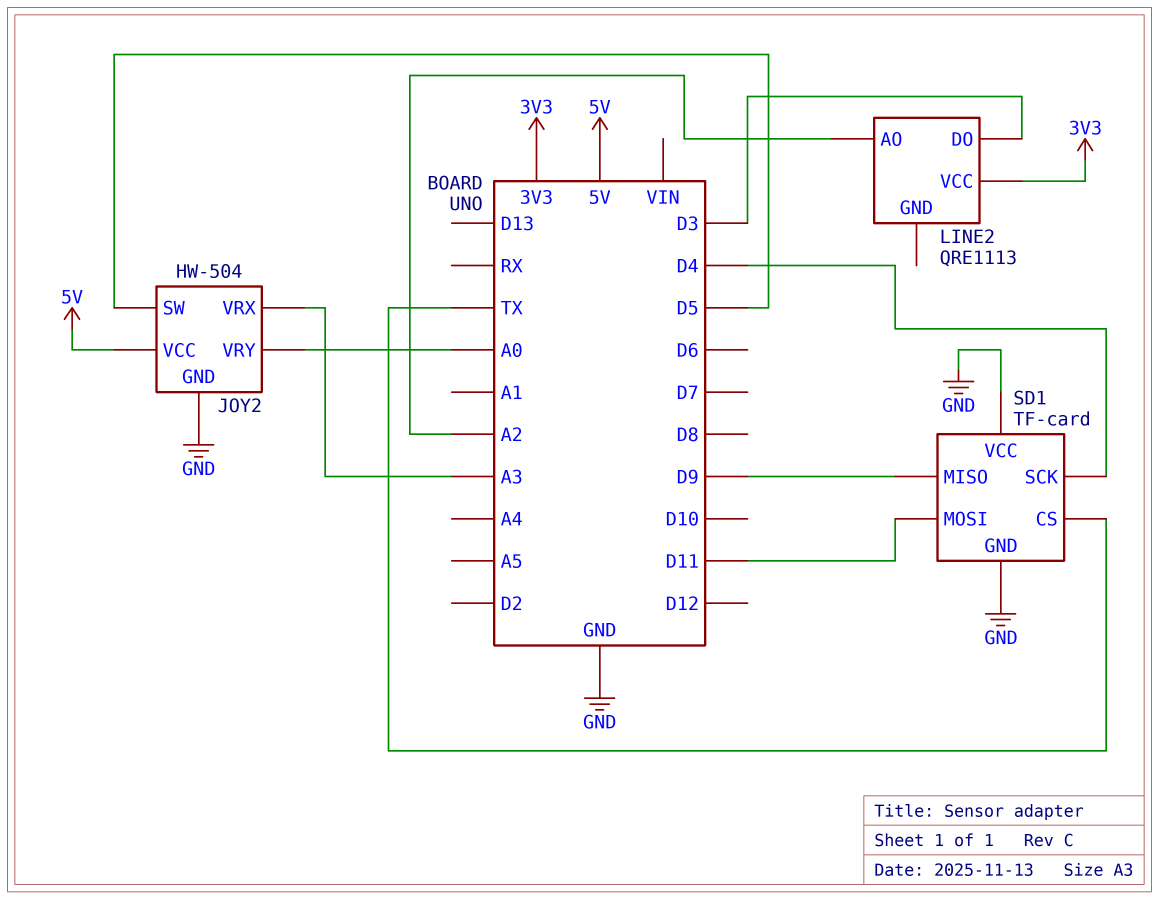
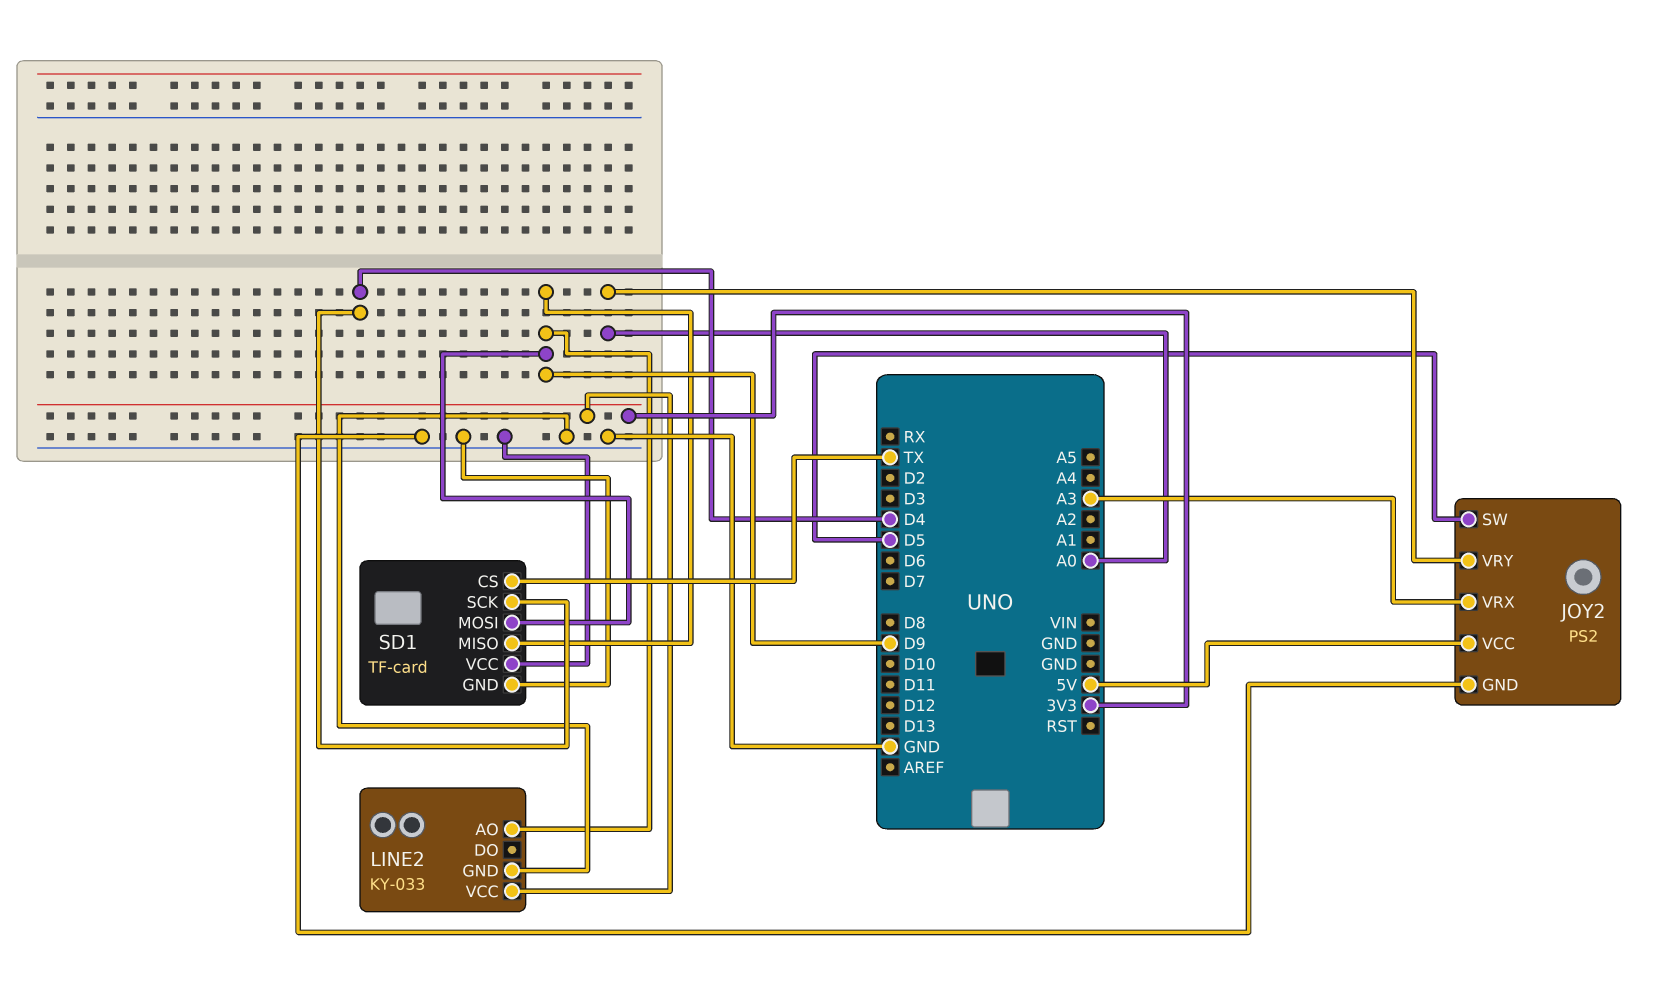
JOY2: HW-504 -> PS2
LINE2: QRE1113 -> KY-033
LINE2 pin AO: A2 -> D9
LINE2 pin DO: D3 -> none
LINE2 pin GND: none -> GND
SD1 pin MOSI: D11 -> D9

